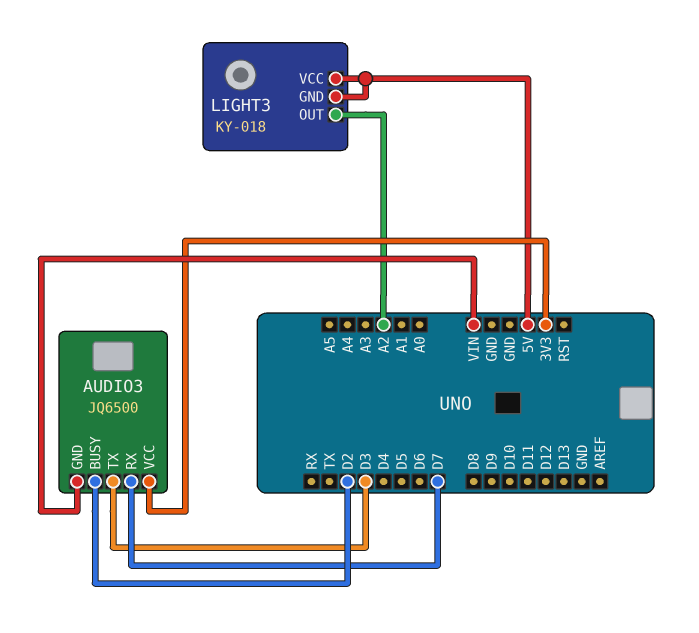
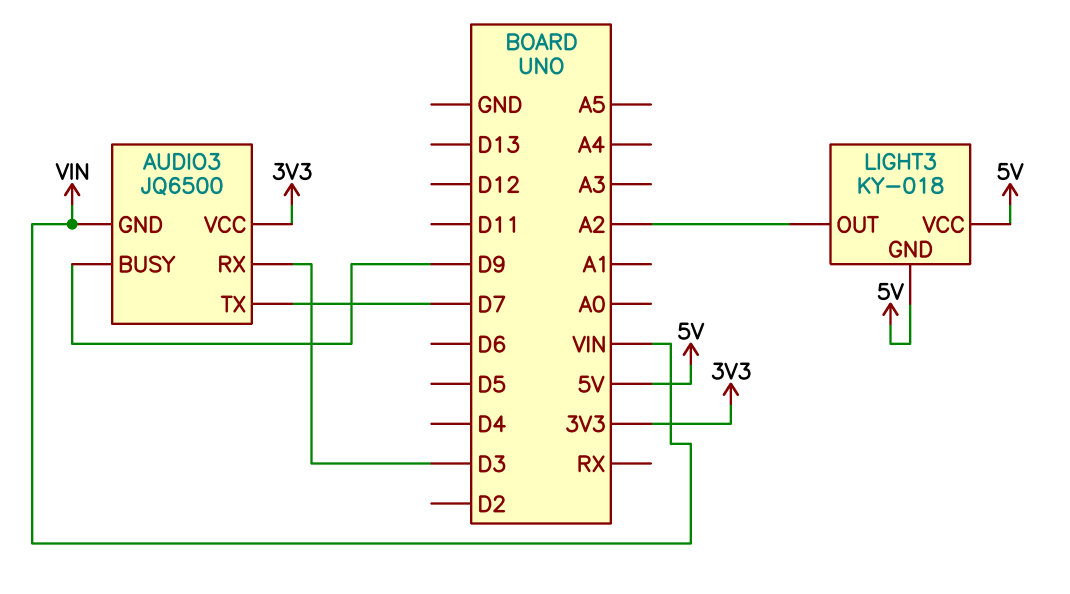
AUDIO3 pin BUSY: D2 -> D9
AUDIO3 pin RX: D7 -> D3
AUDIO3 pin TX: D3 -> D7

